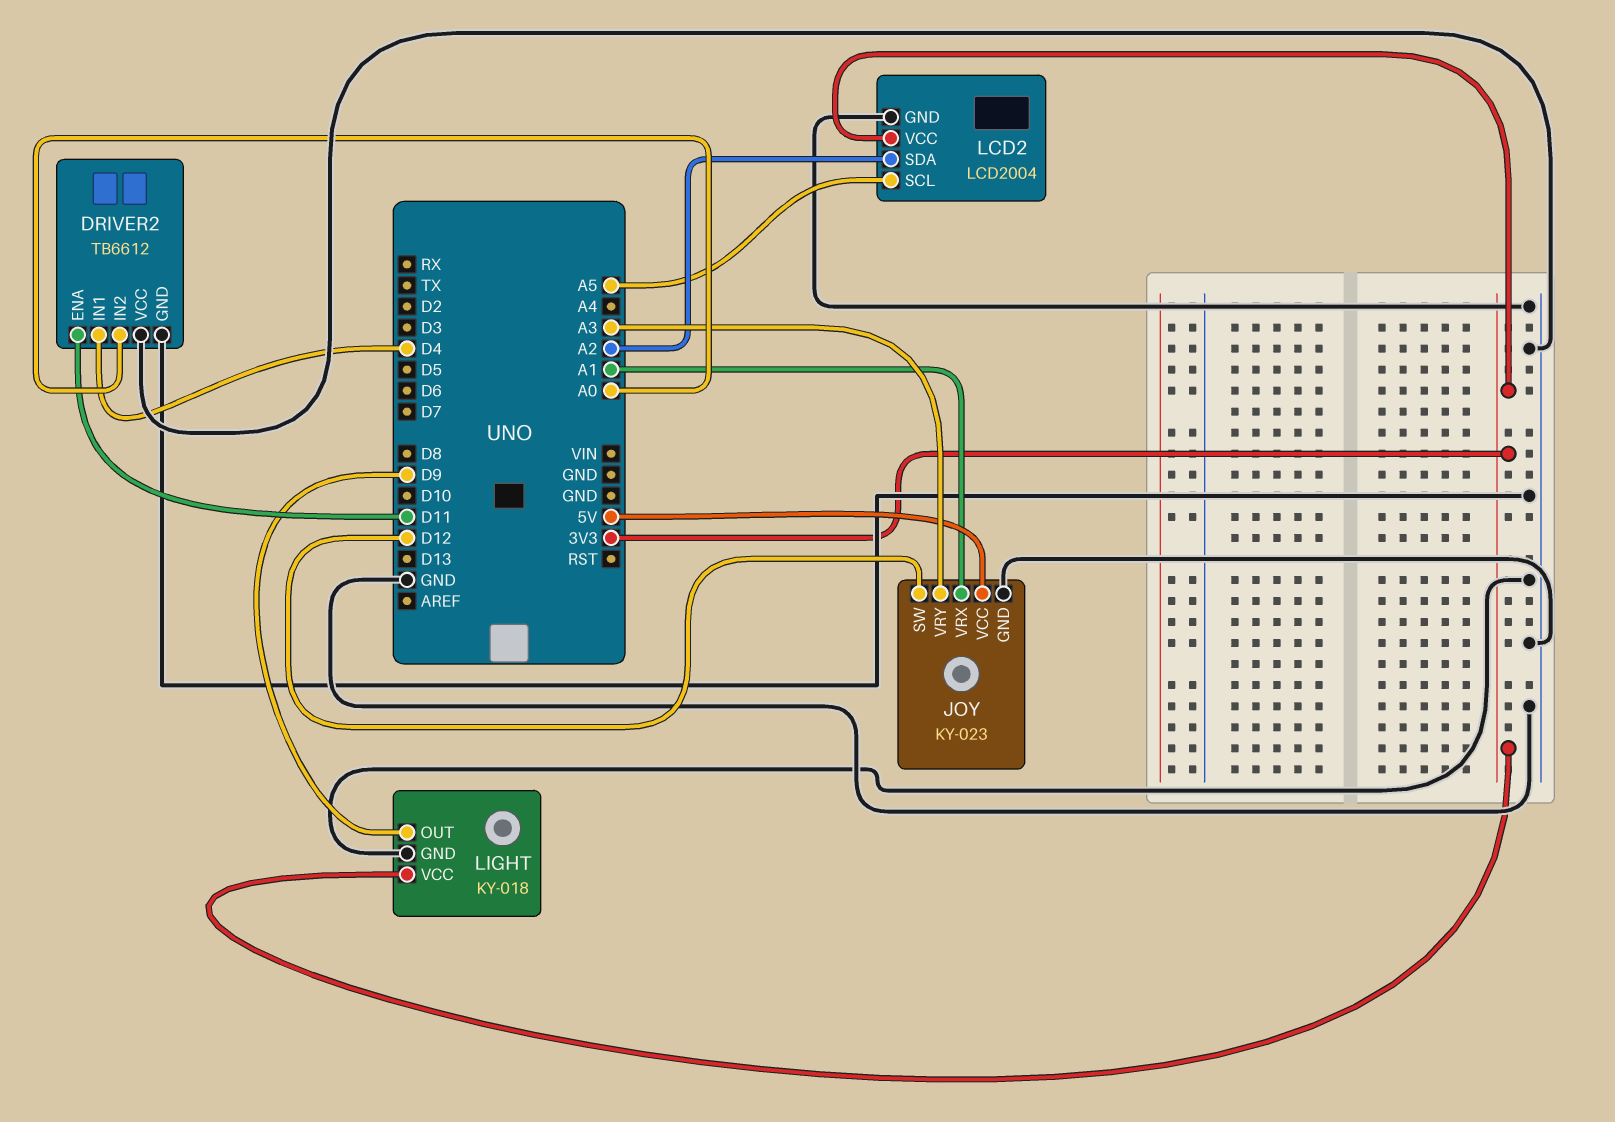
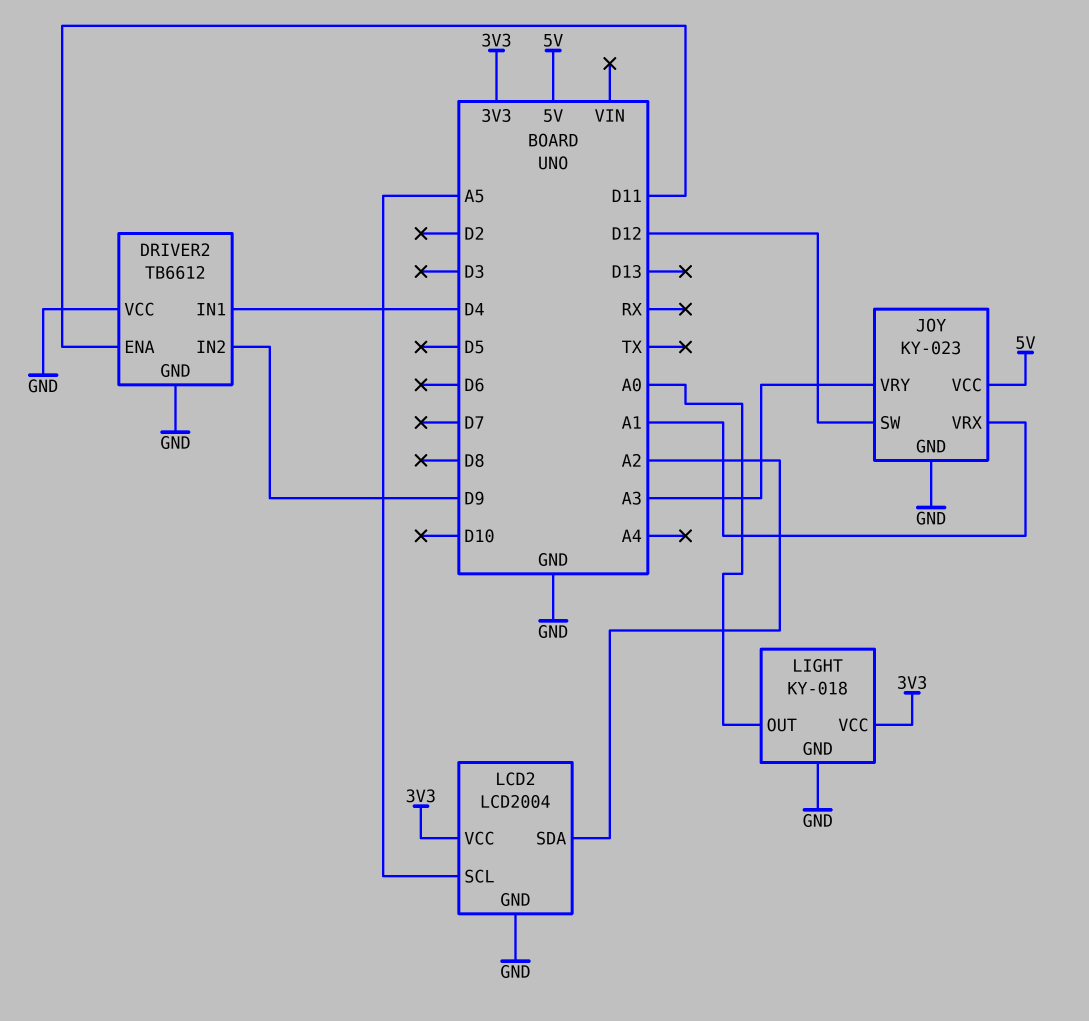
DRIVER2 pin IN2: A0 -> D9
LIGHT pin OUT: D9 -> A0

